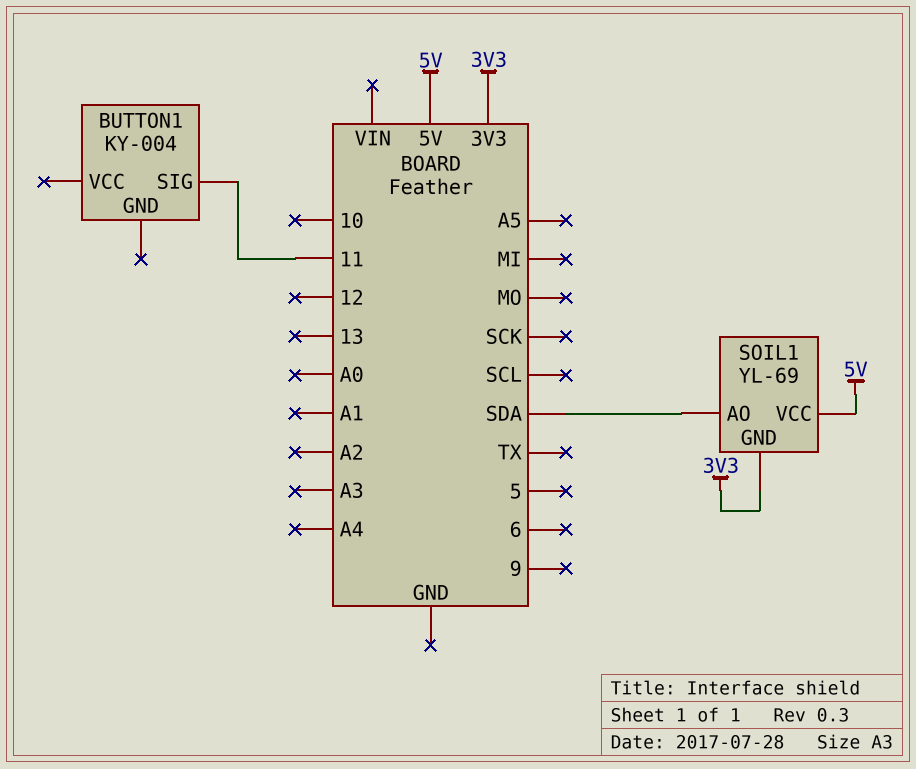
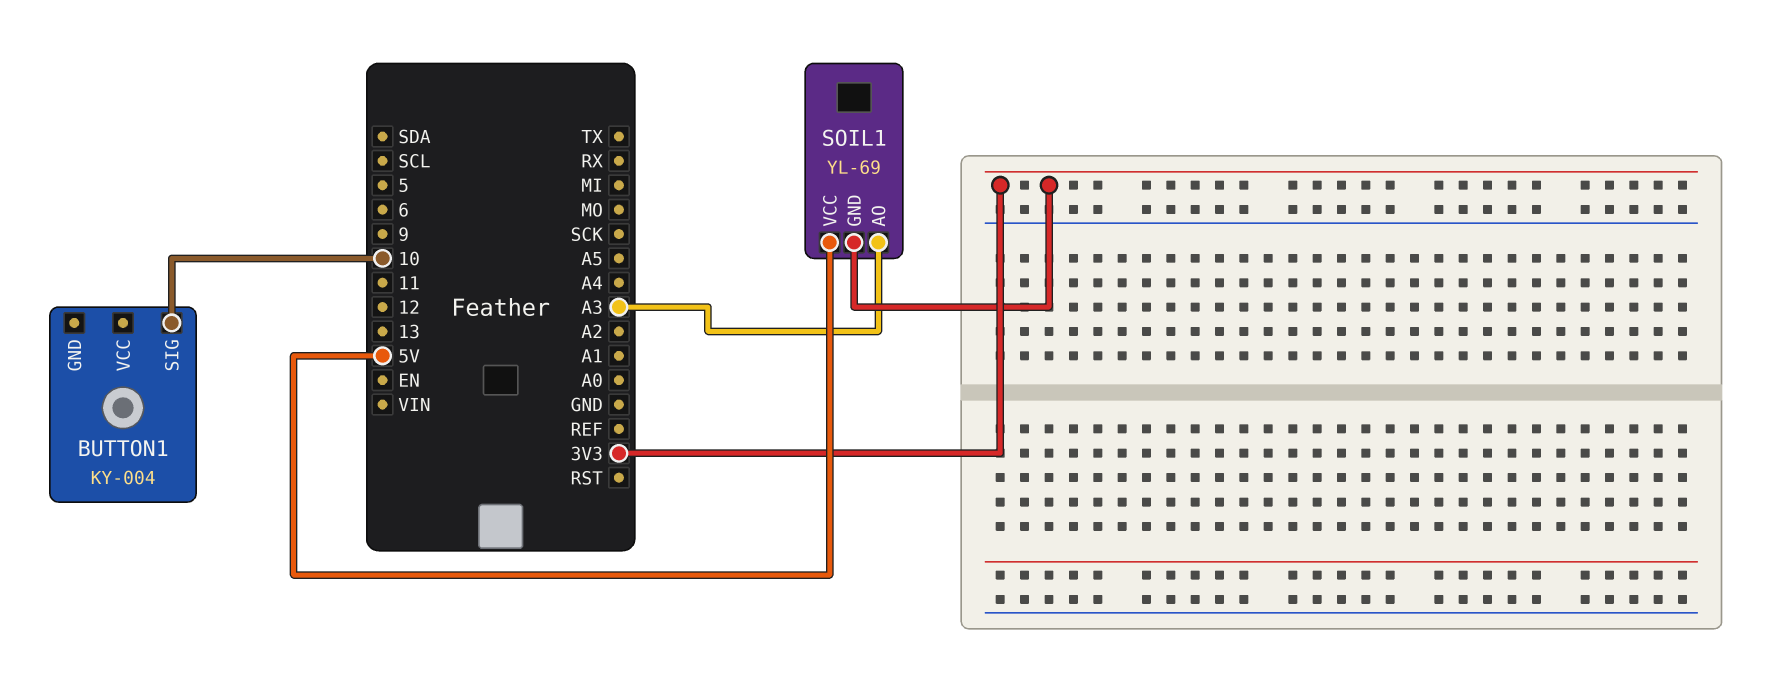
BUTTON1 pin SIG: 11 -> 10
SOIL1 pin AO: SDA -> A3

